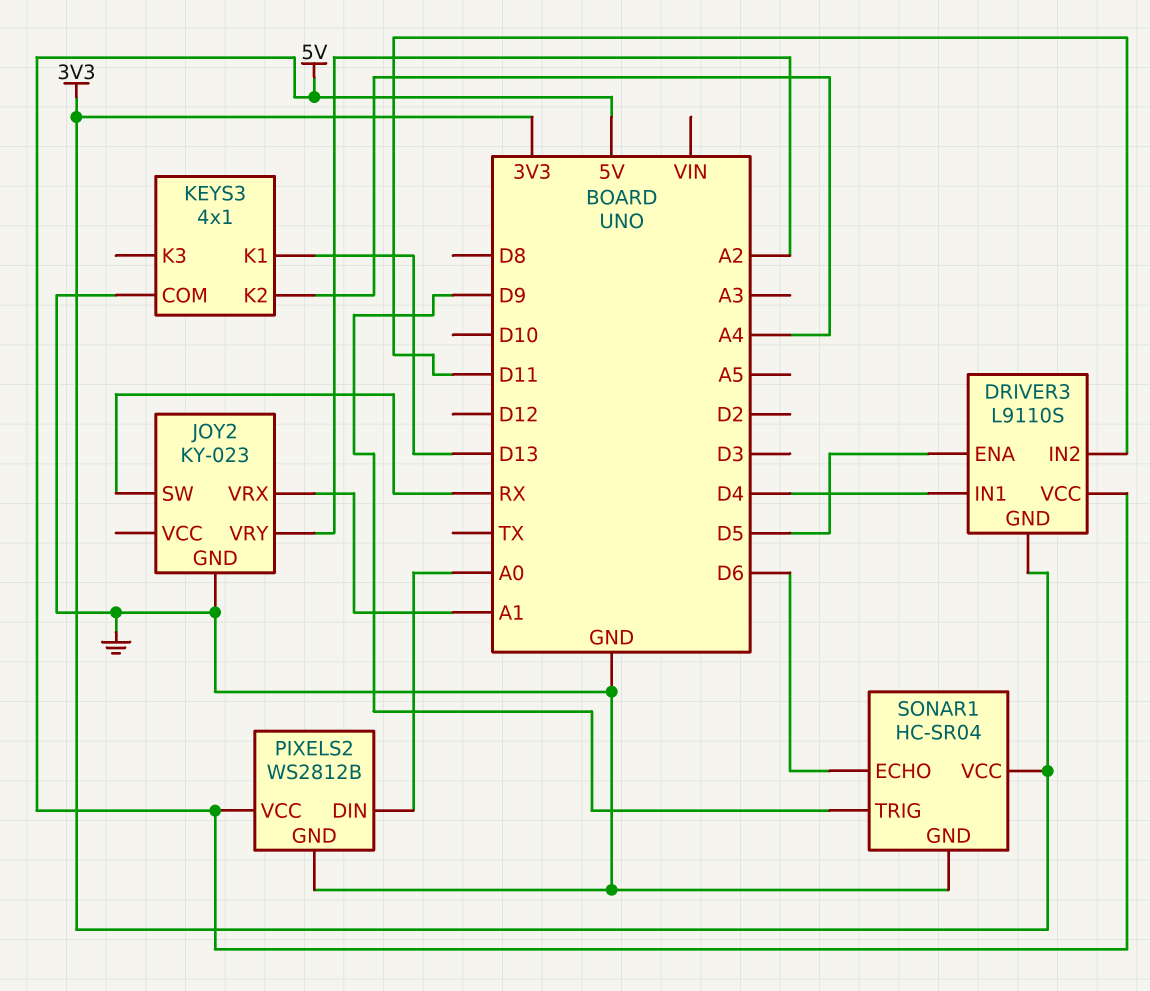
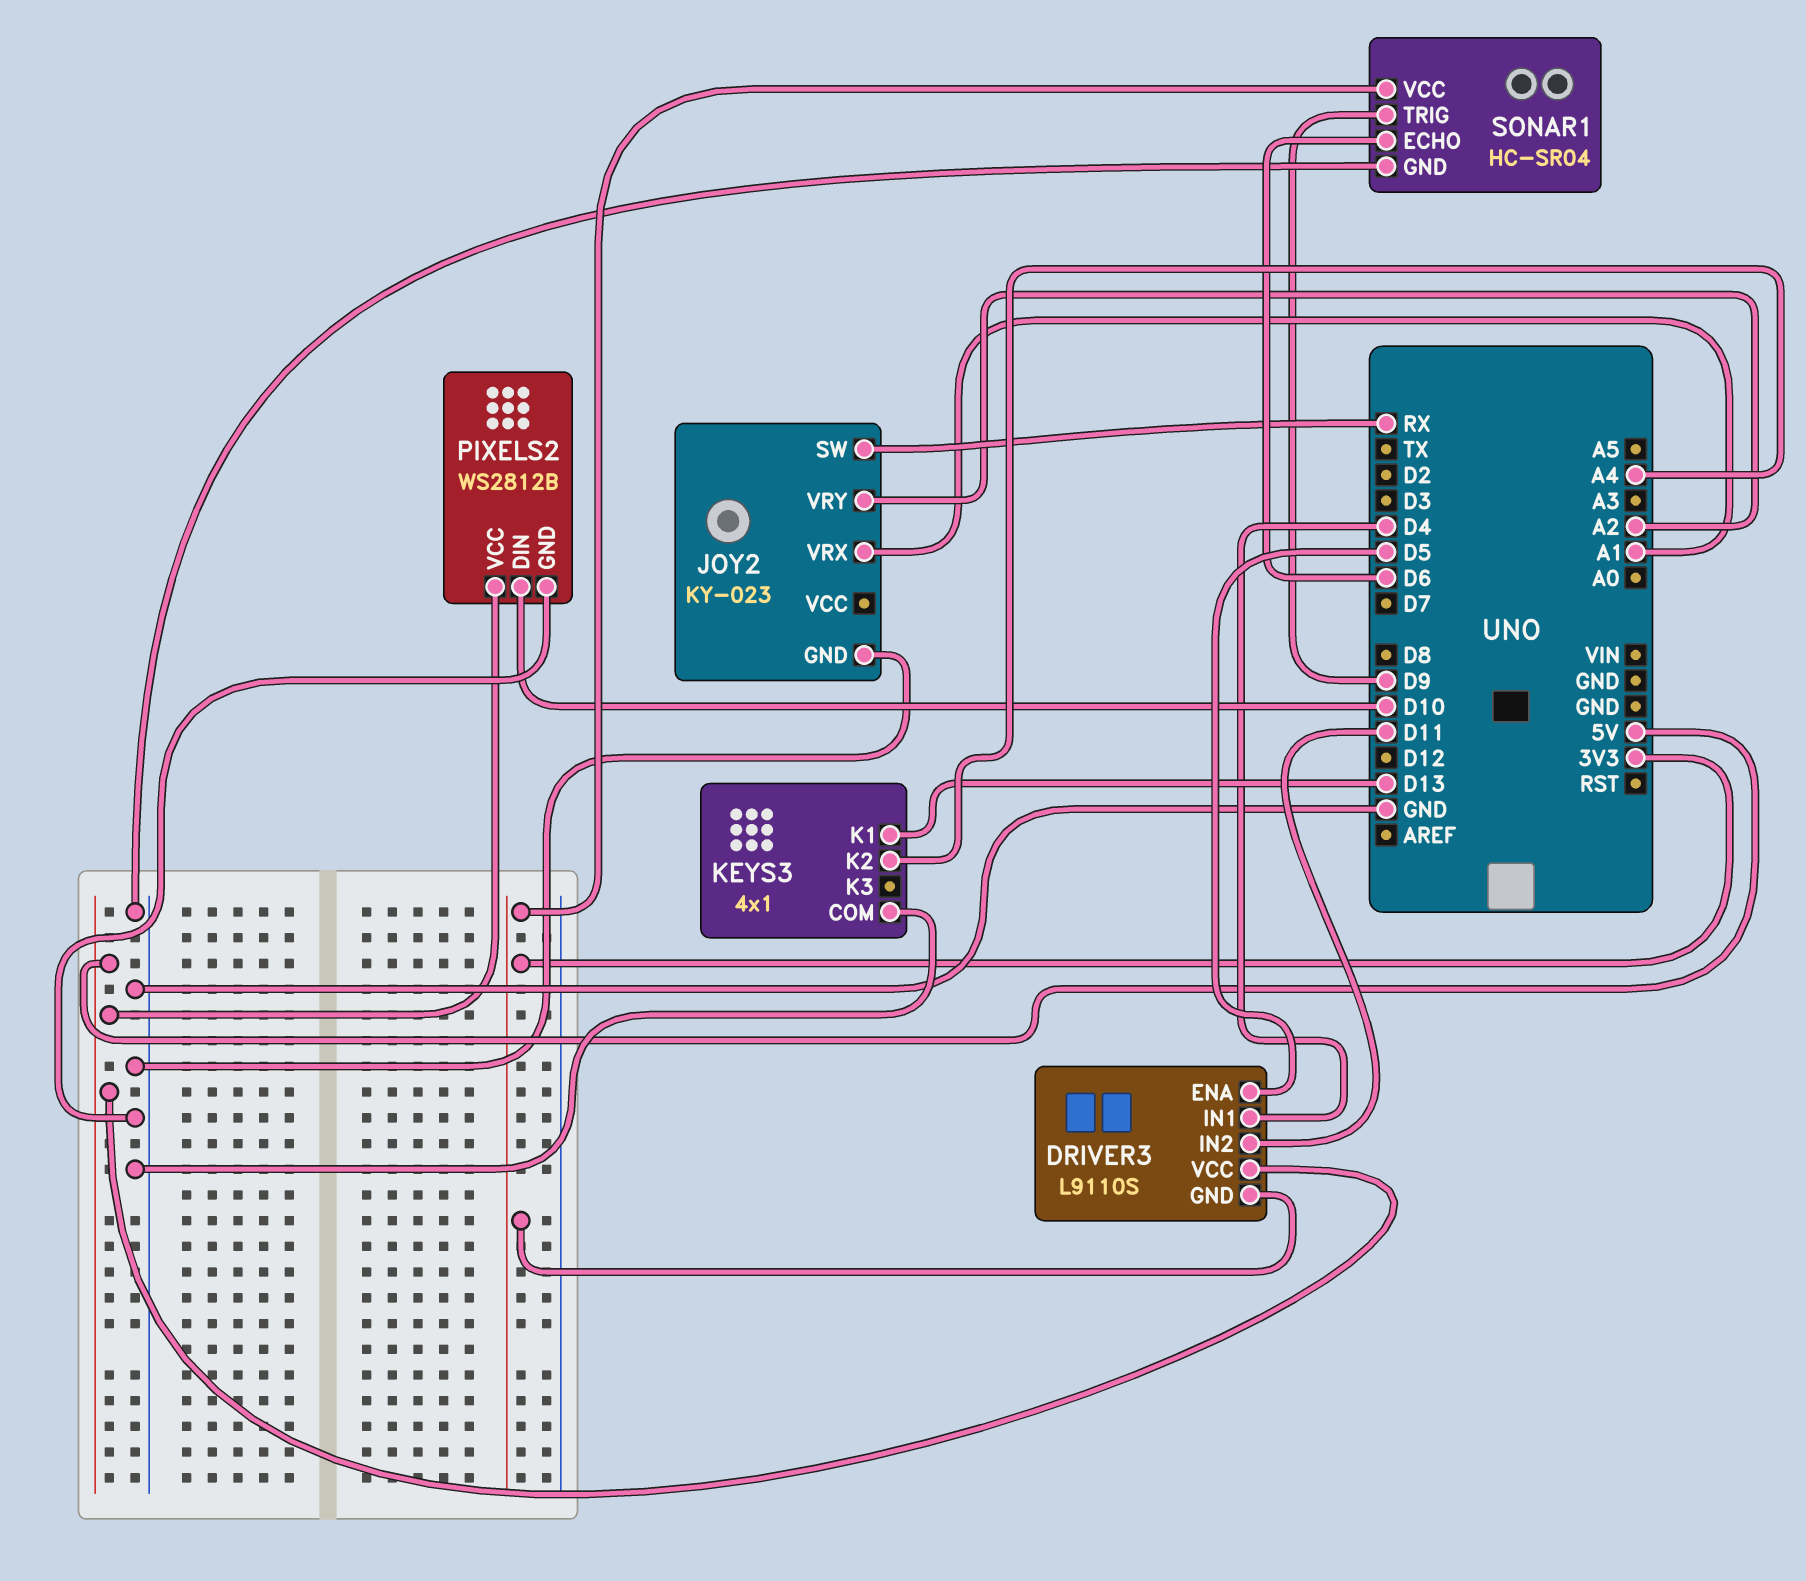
PIXELS2 pin DIN: A0 -> D10

